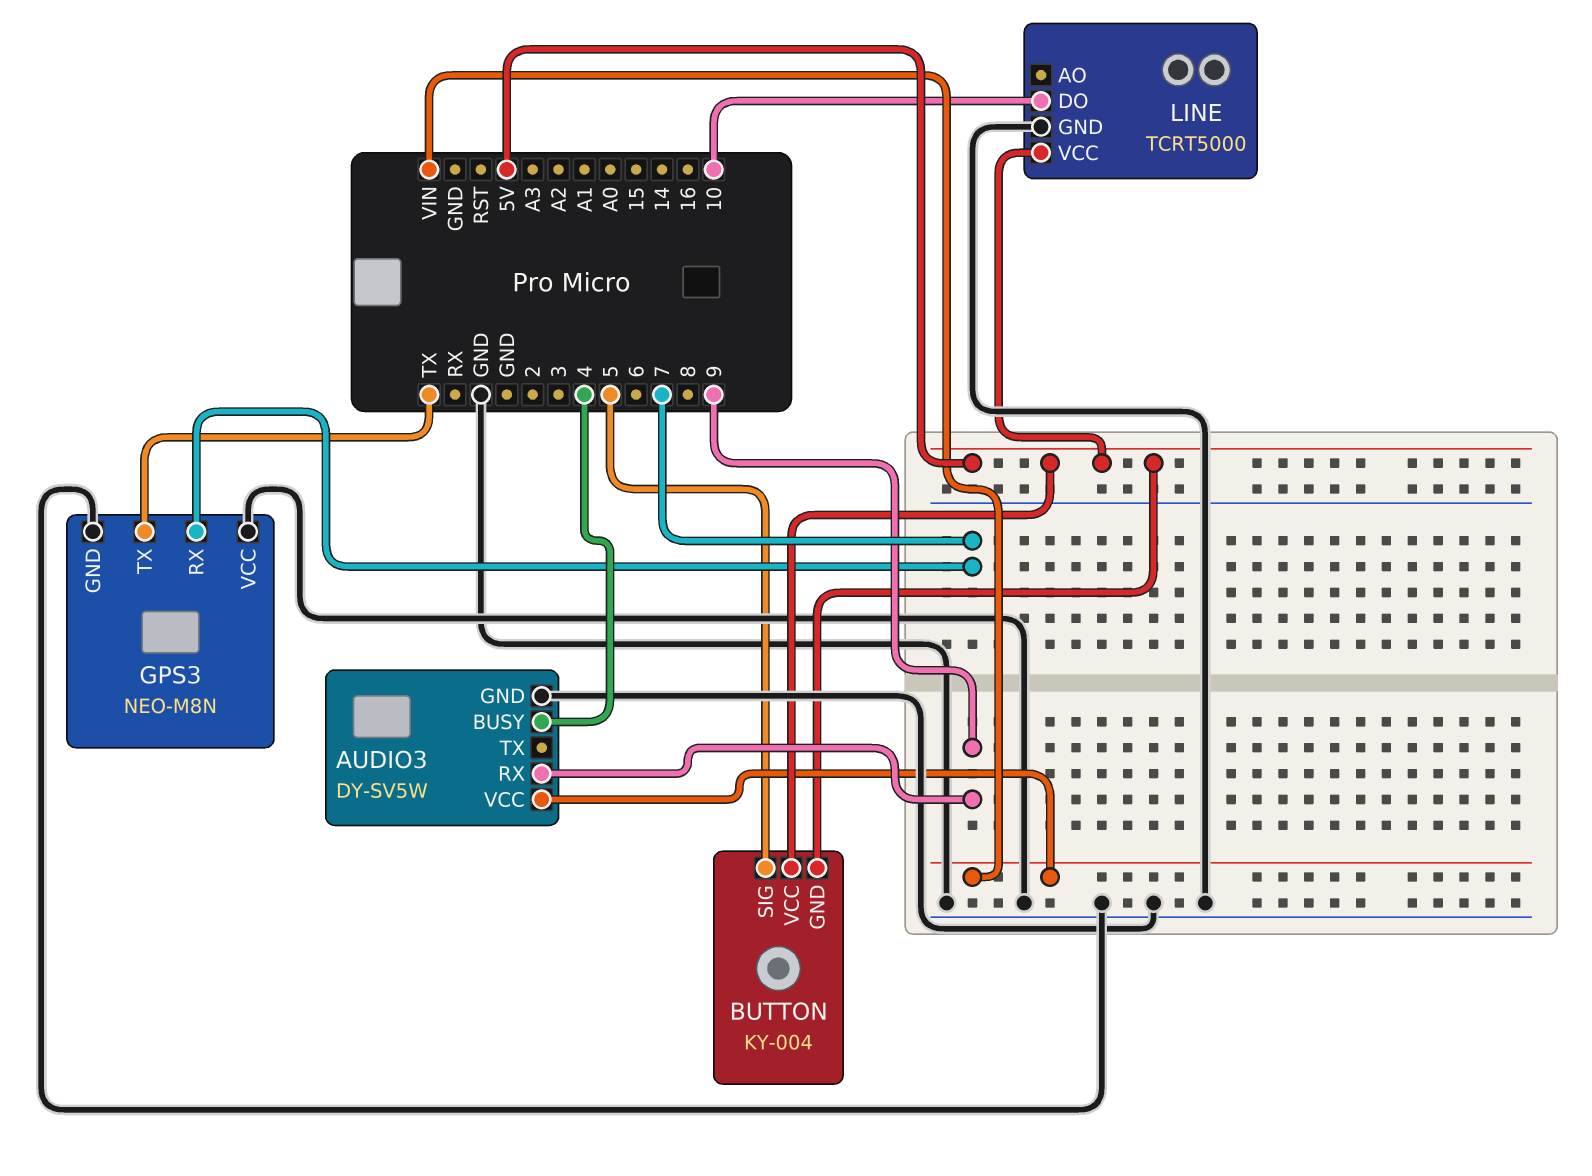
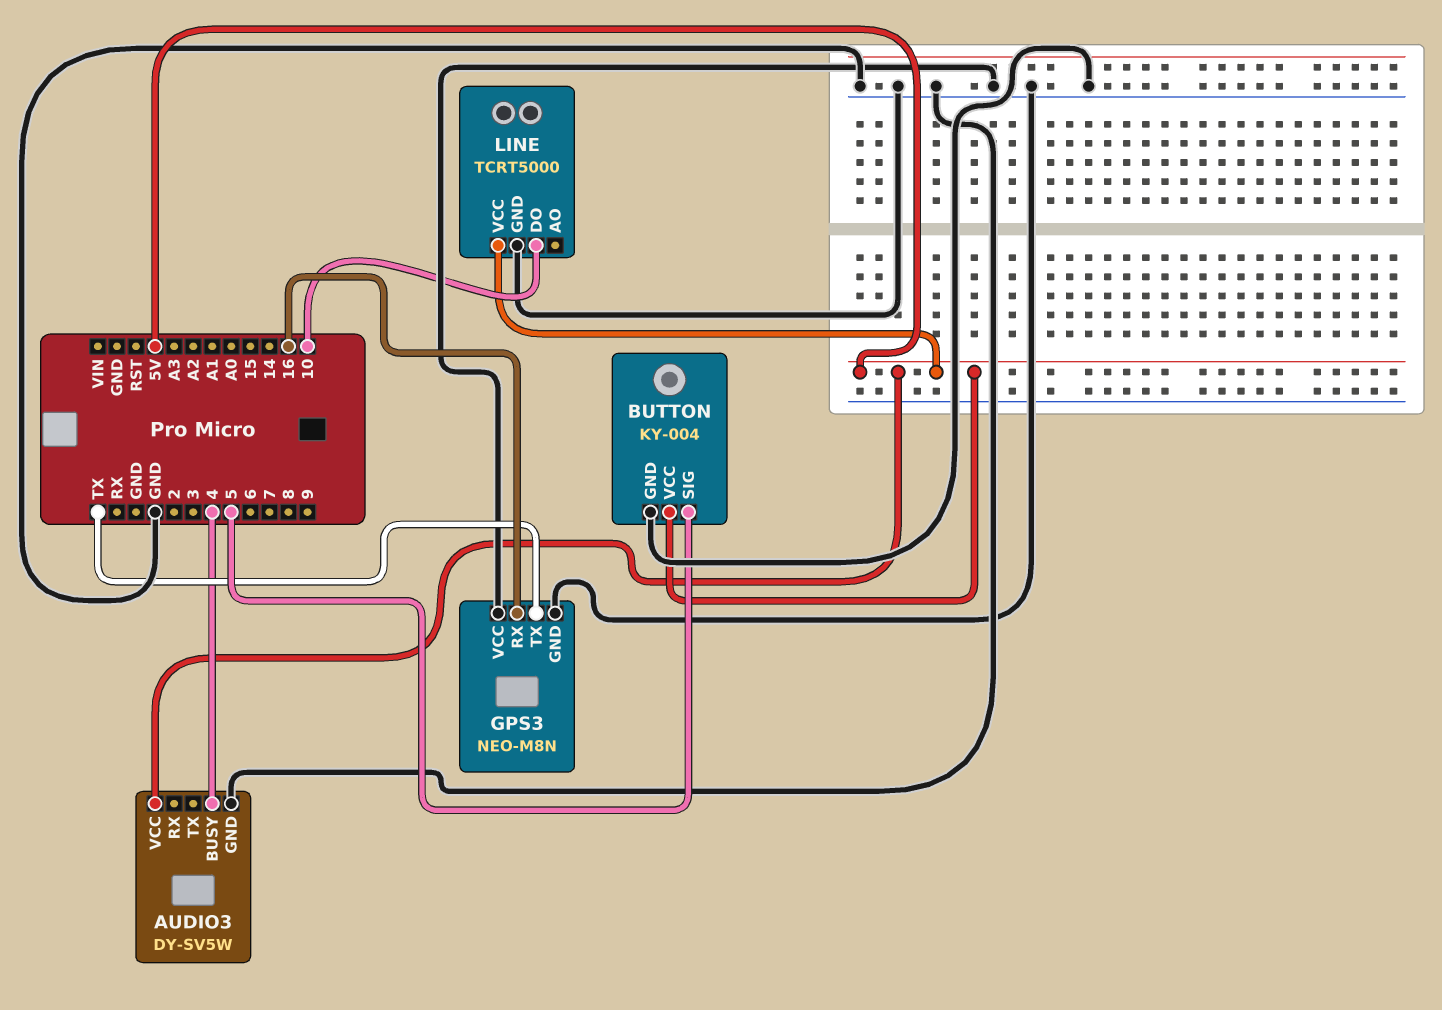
AUDIO3 pin RX: 9 -> none
AUDIO3 pin VCC: VIN -> 5V
BUTTON pin GND: 5V -> GND
GPS3 pin RX: 7 -> 16

